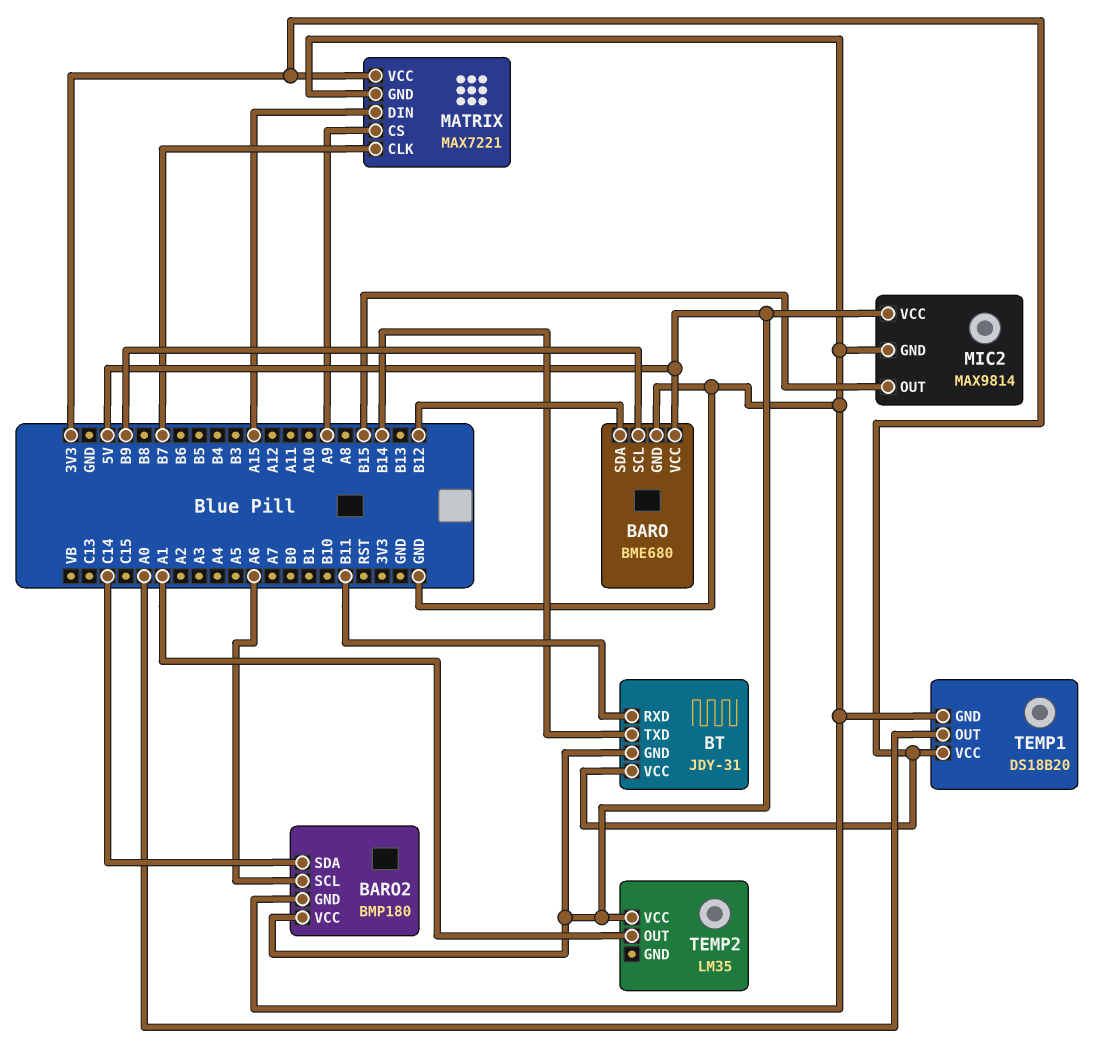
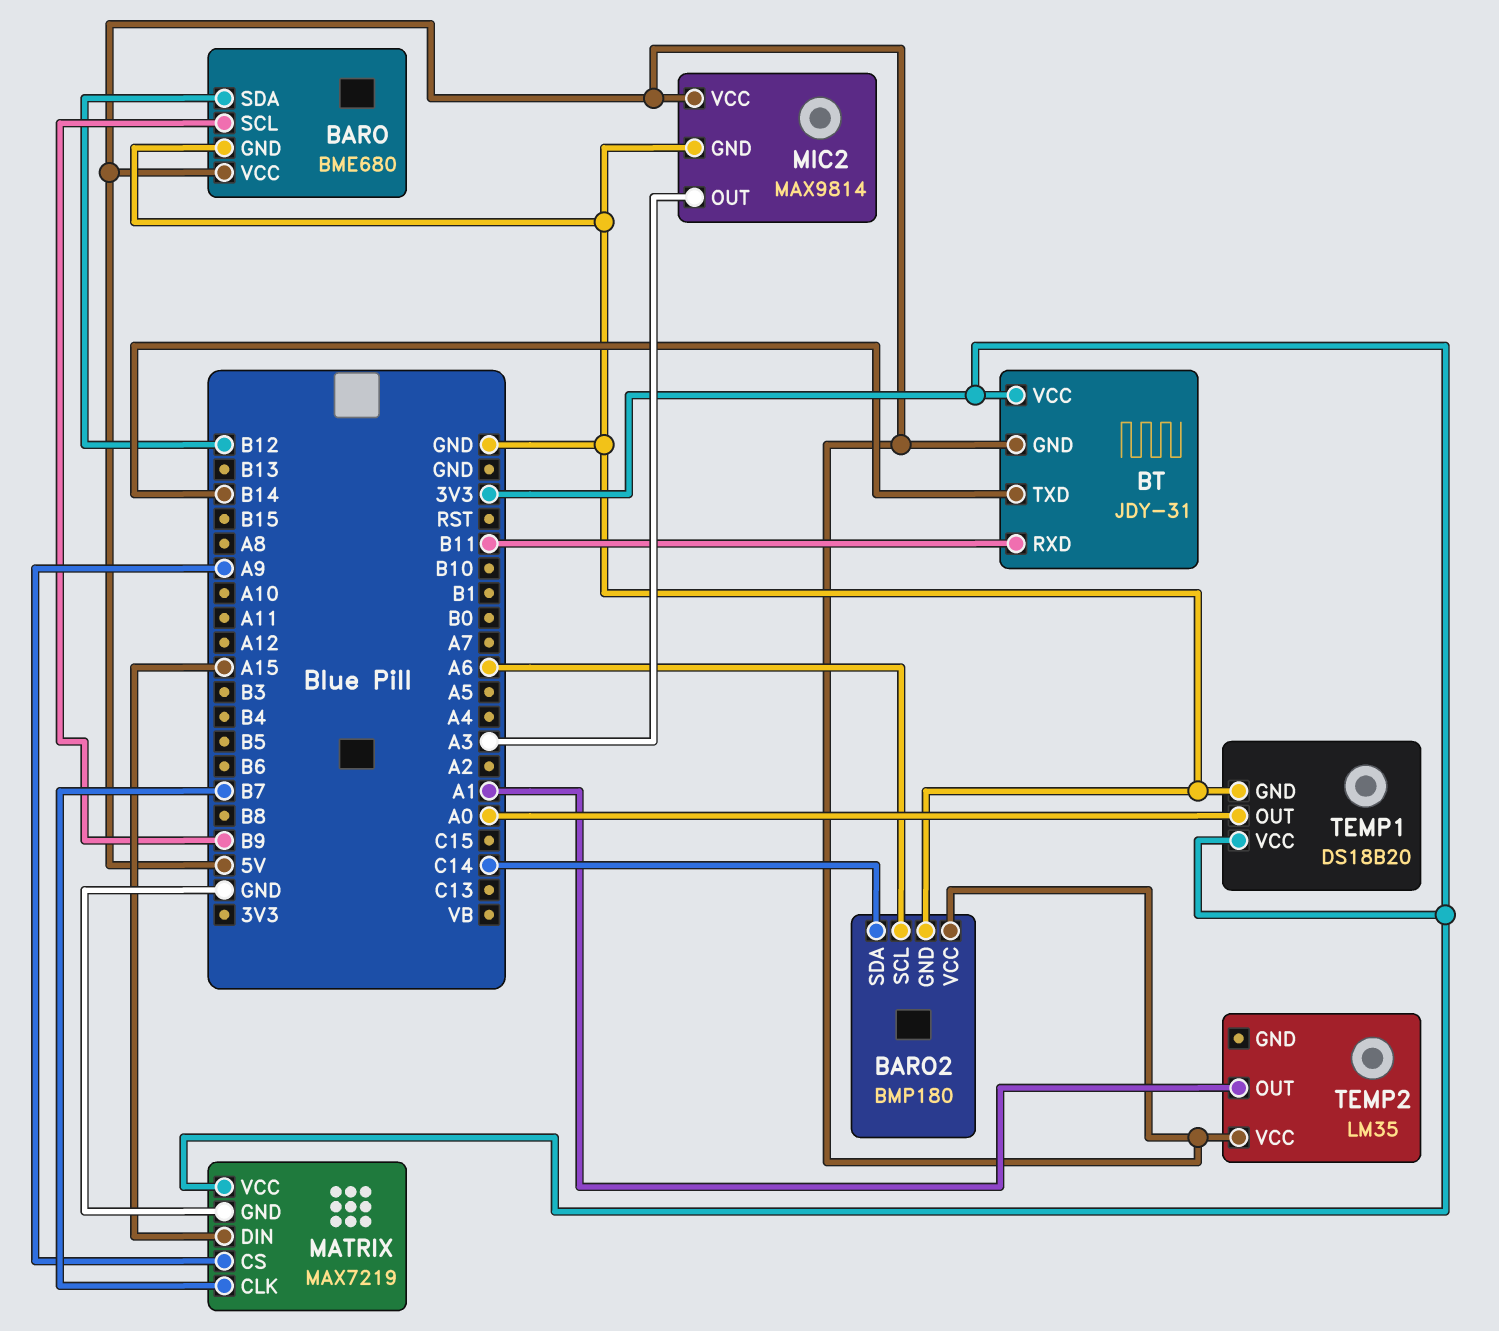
MATRIX: MAX7221 -> MAX7219
MIC2 pin OUT: B15 -> A3

